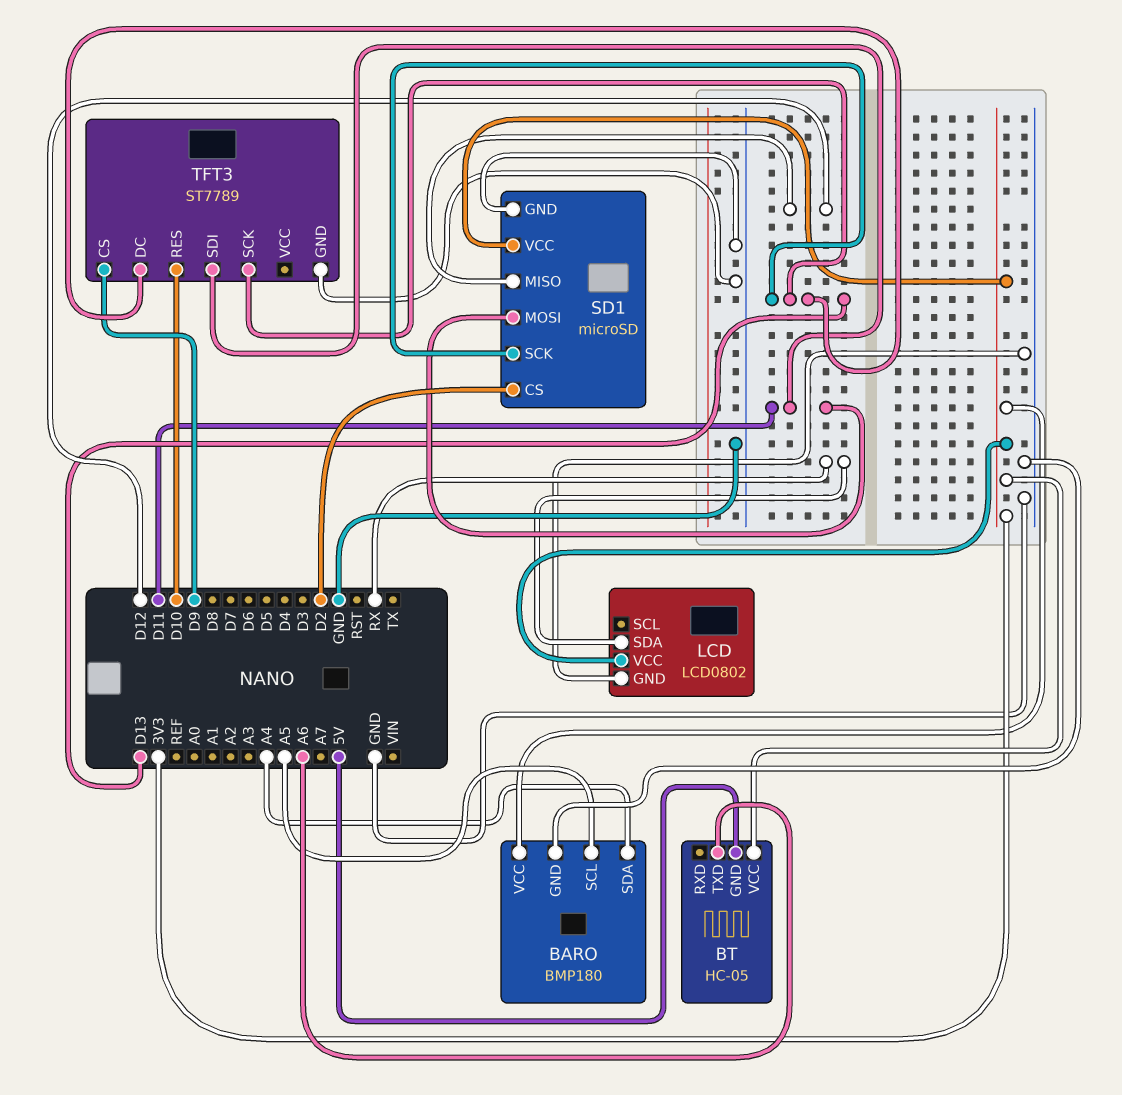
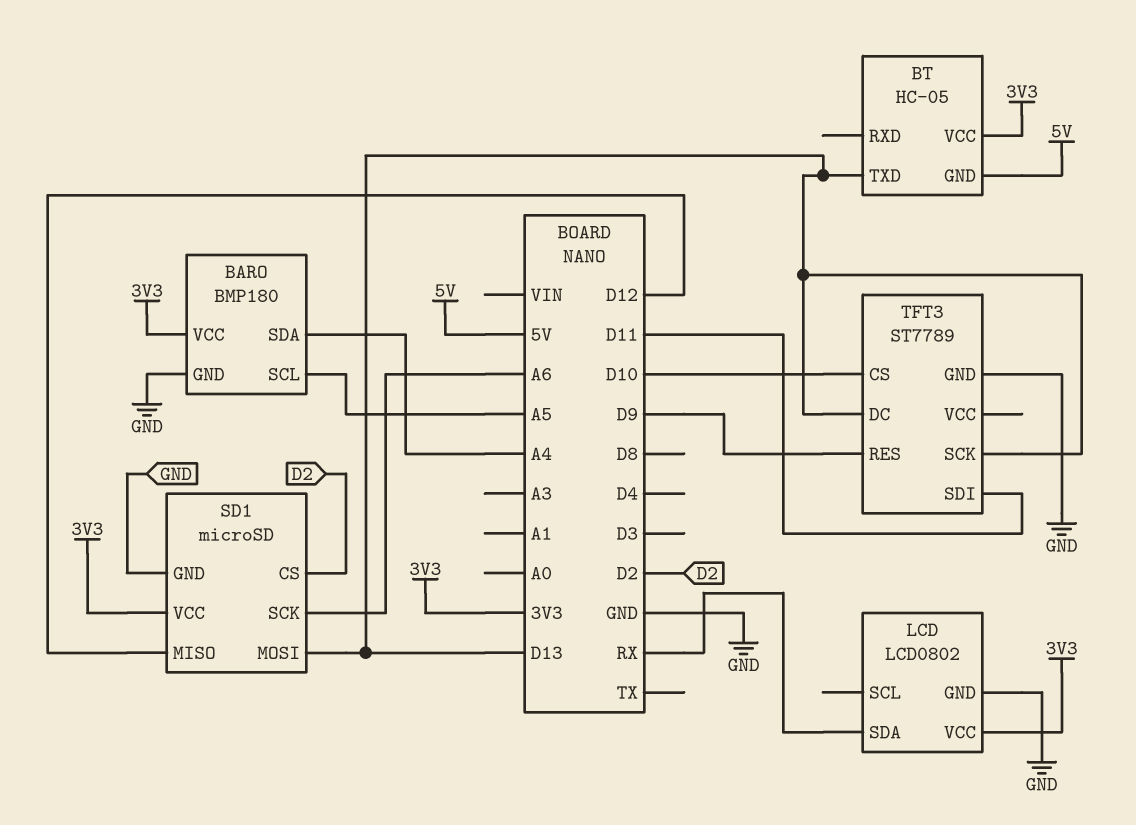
BT pin TXD: A6 -> D13
SD1 pin MOSI: D11 -> D13
SD1 pin SCK: D13 -> A6
TFT3 pin CS: D9 -> D10
TFT3 pin RES: D10 -> D9

